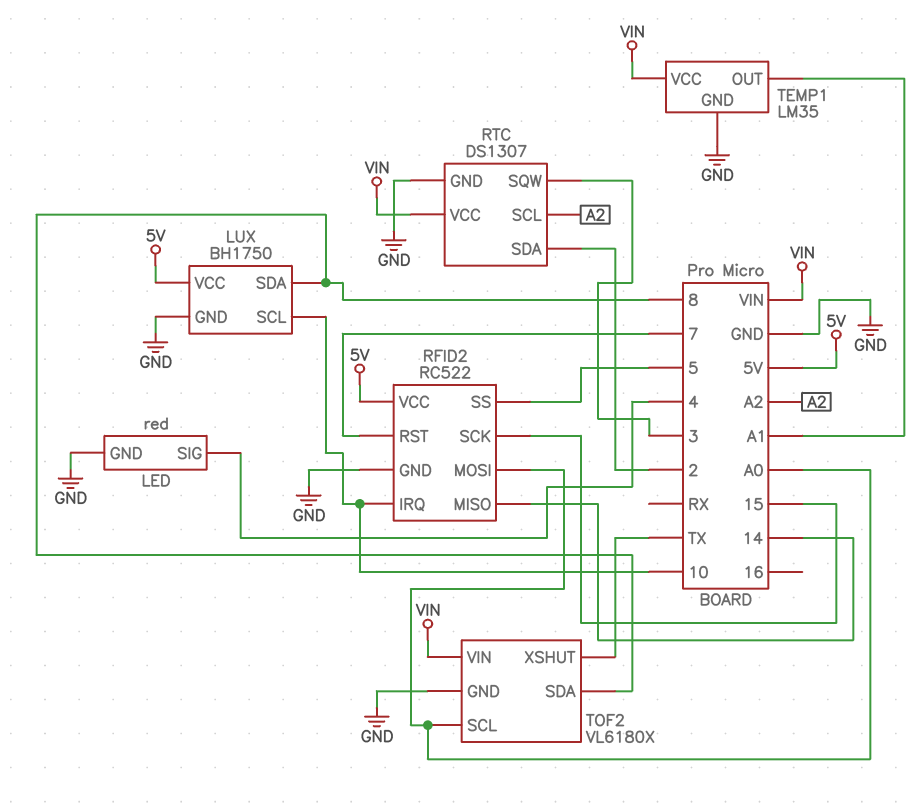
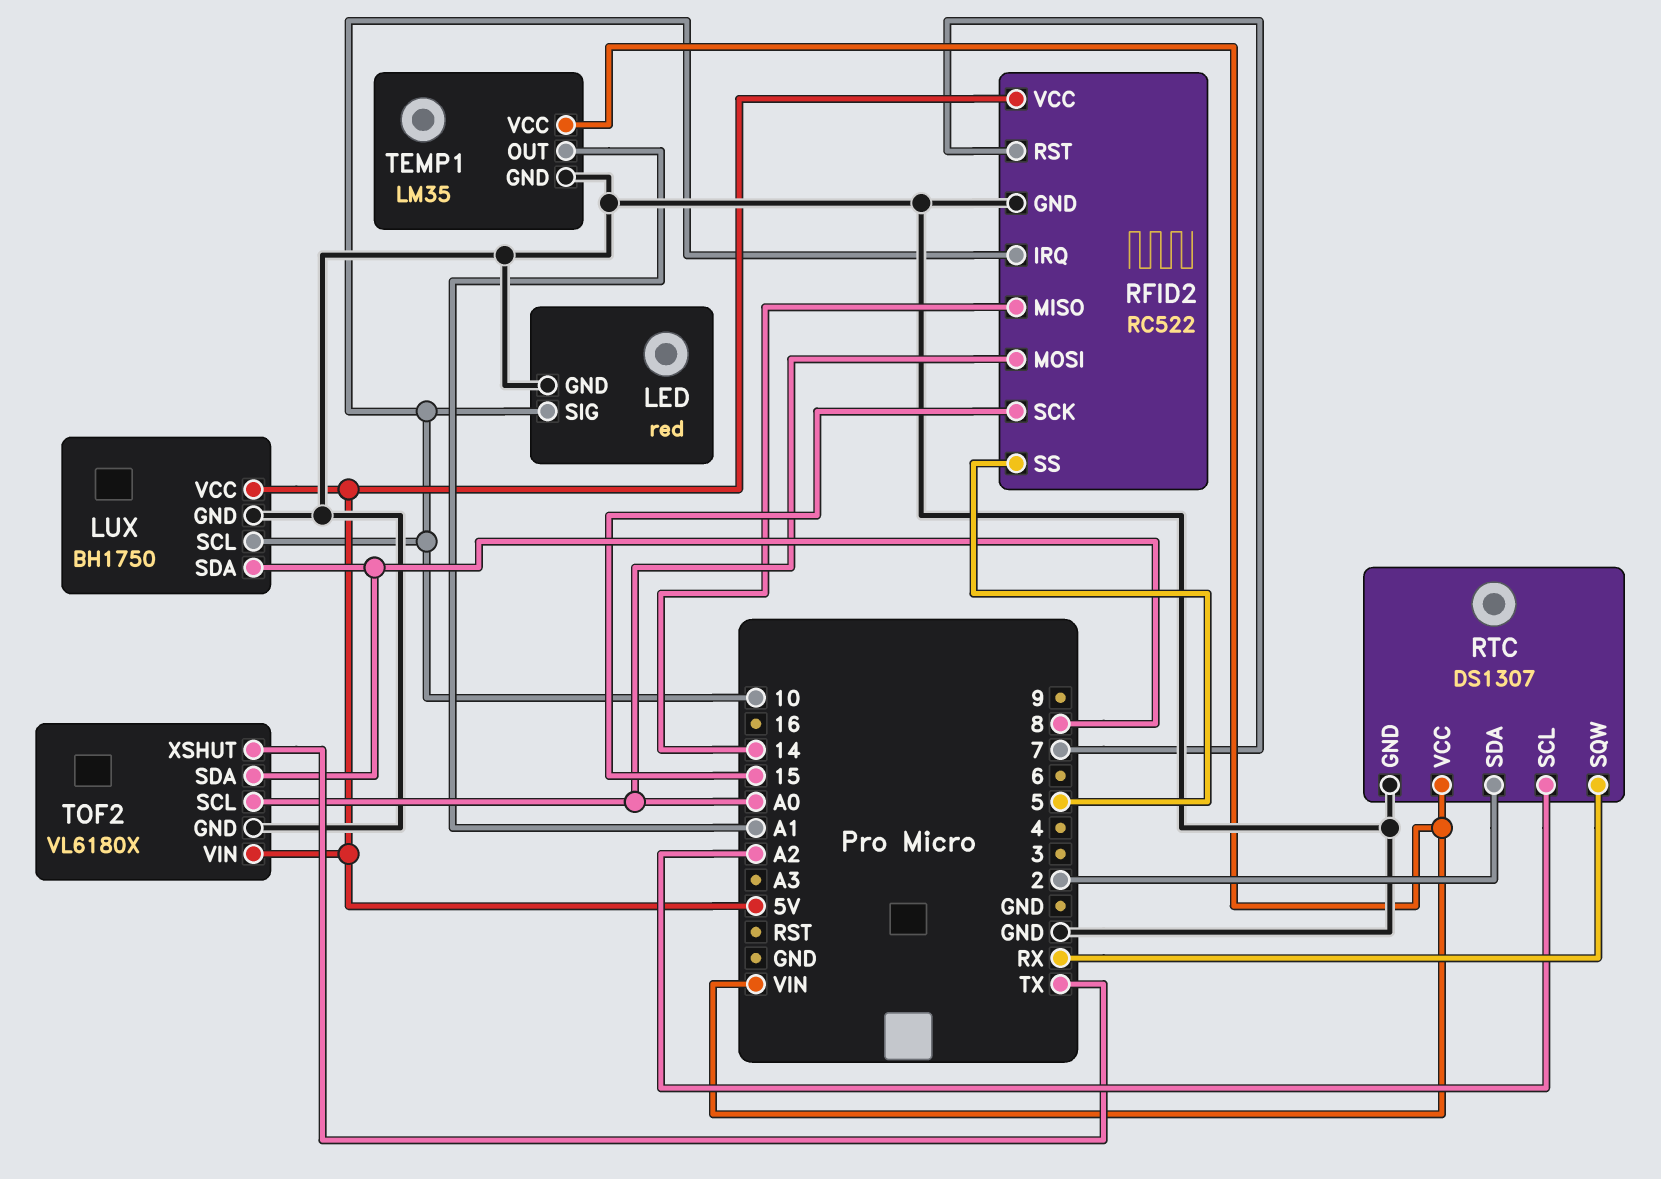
LED pin SIG: 4 -> 10
RTC pin SQW: 3 -> RX
TOF2 pin VIN: VIN -> 5V

